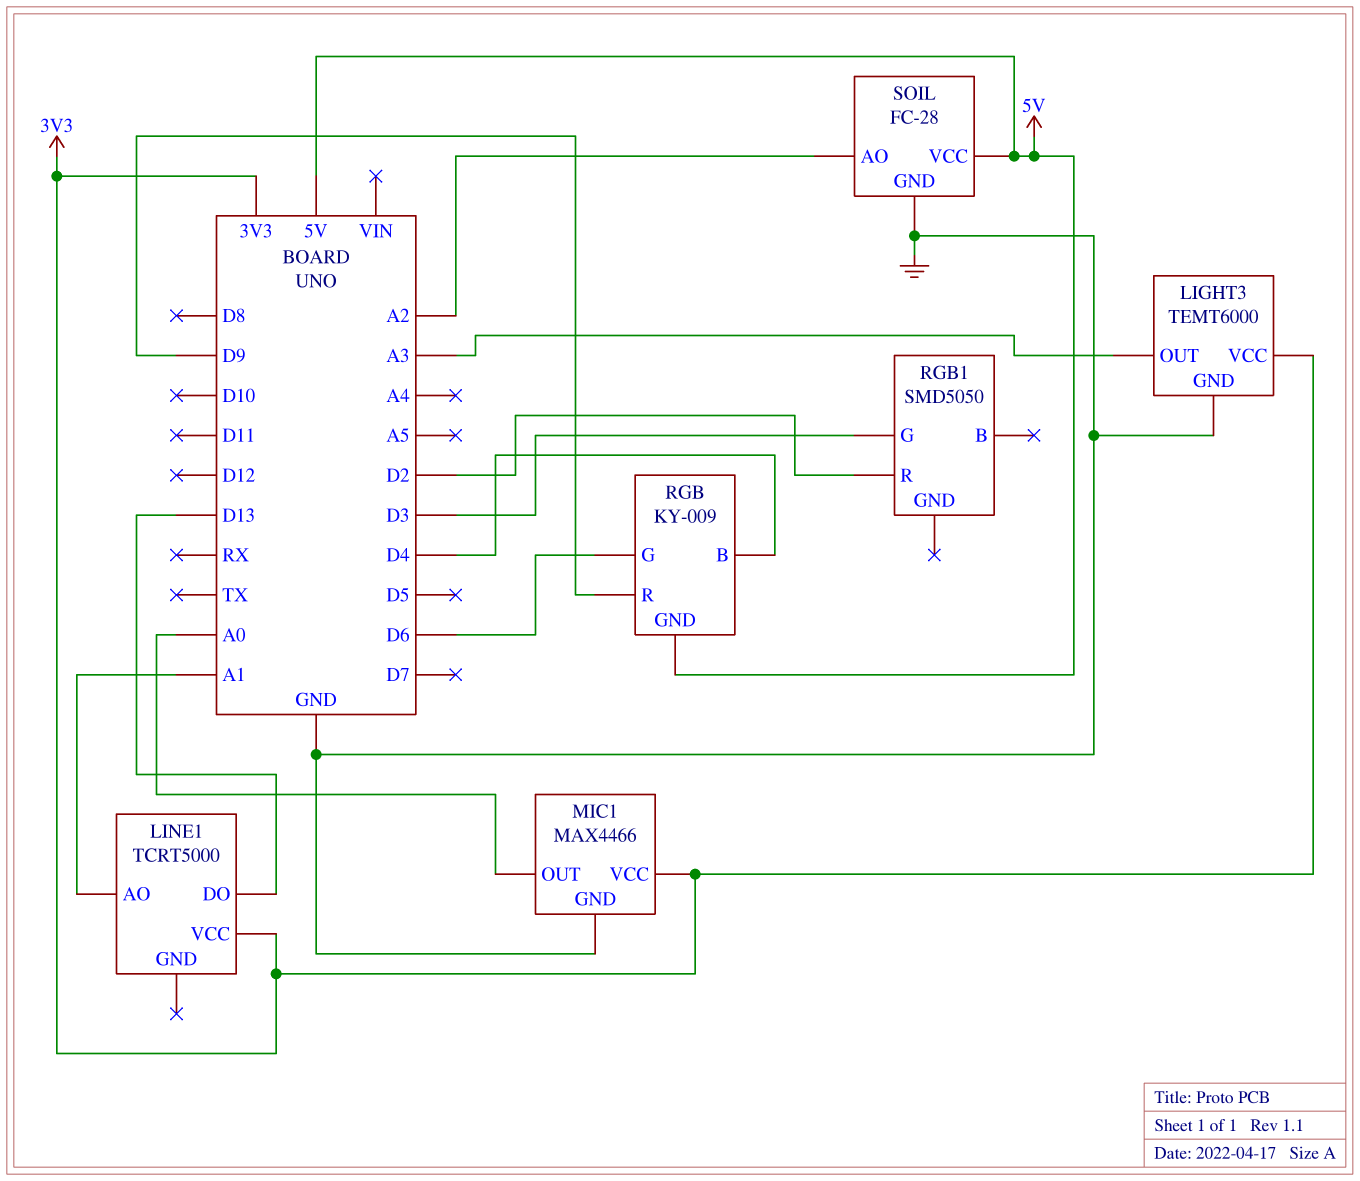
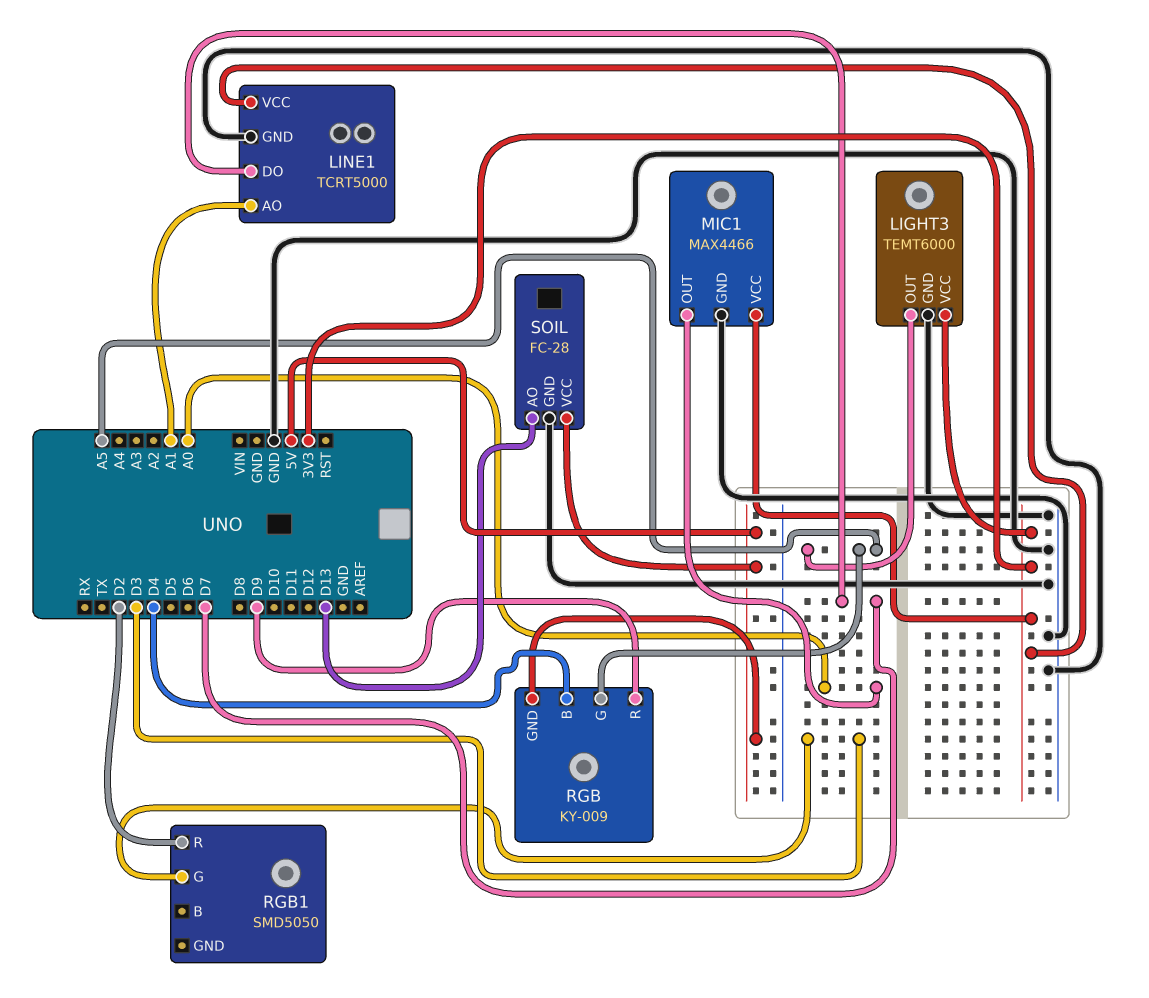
LIGHT3 pin OUT: A3 -> A5
LINE1 pin DO: D13 -> D7
LINE1 pin GND: none -> GND
RGB pin G: D6 -> A5
SOIL pin AO: A2 -> D13

